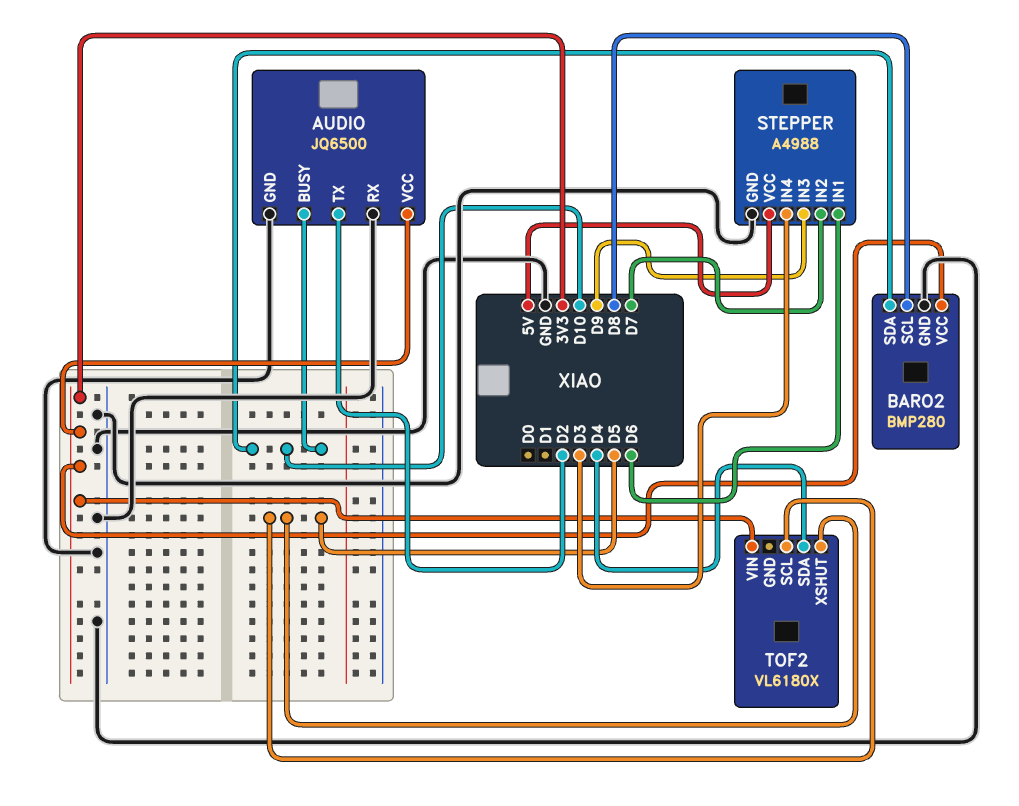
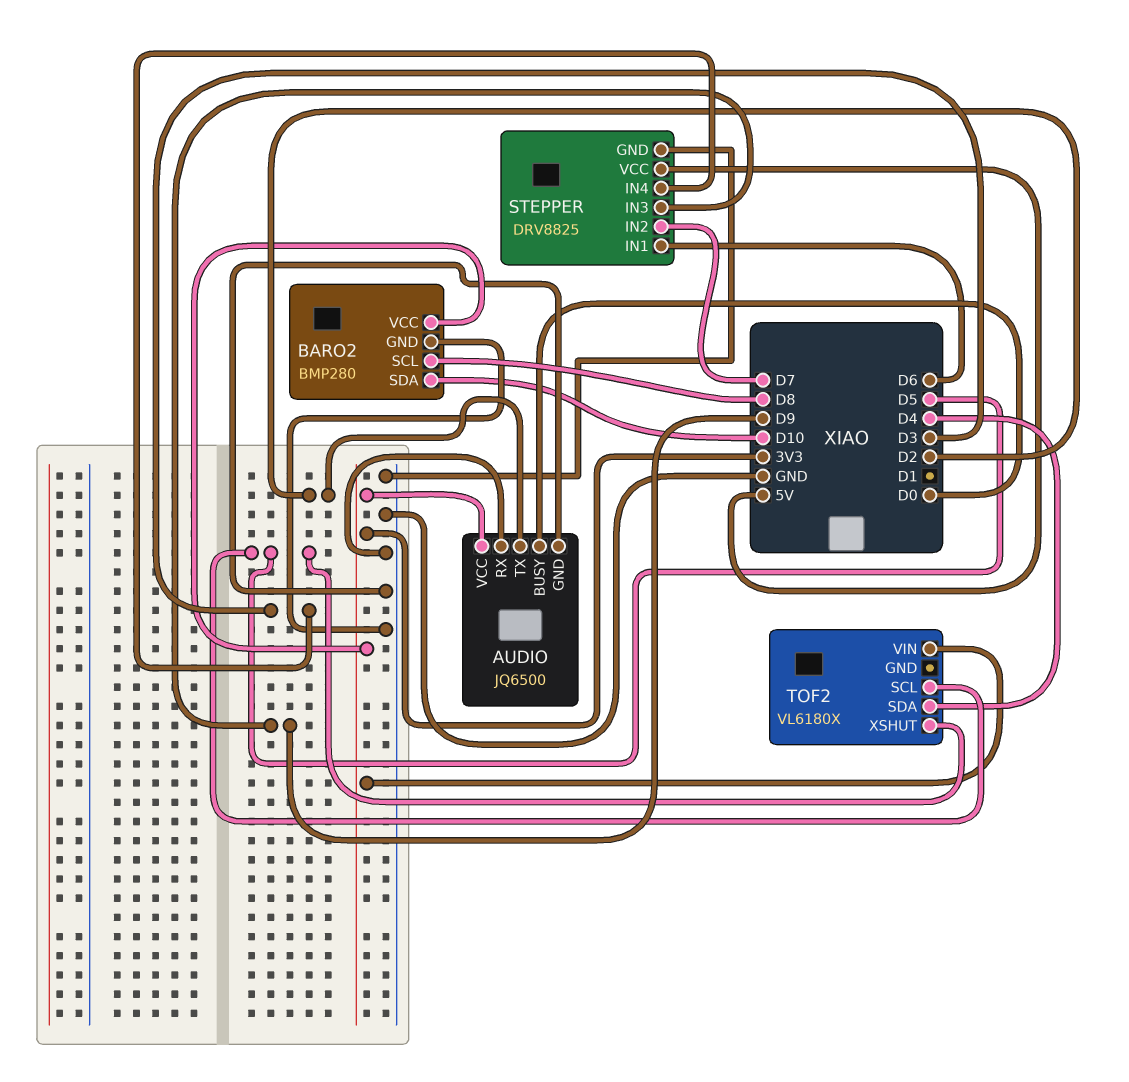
AUDIO pin BUSY: D10 -> D0
STEPPER: A4988 -> DRV8825

